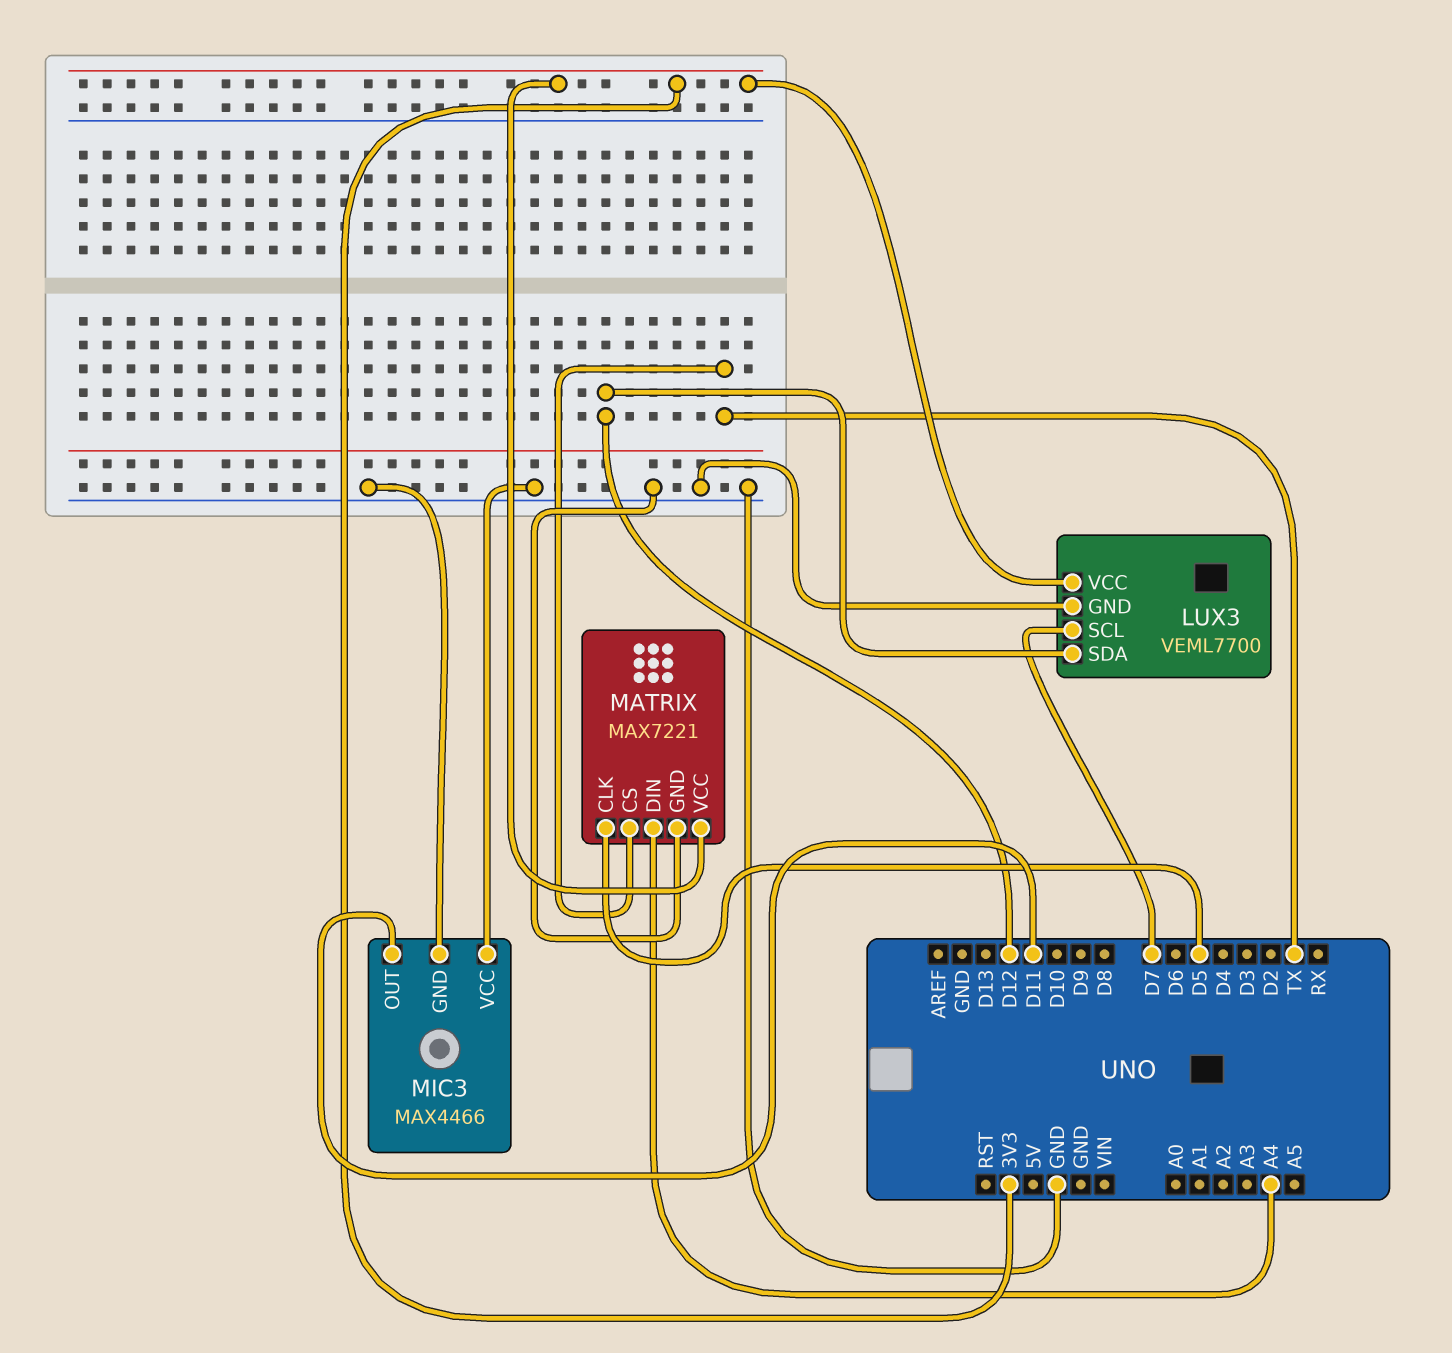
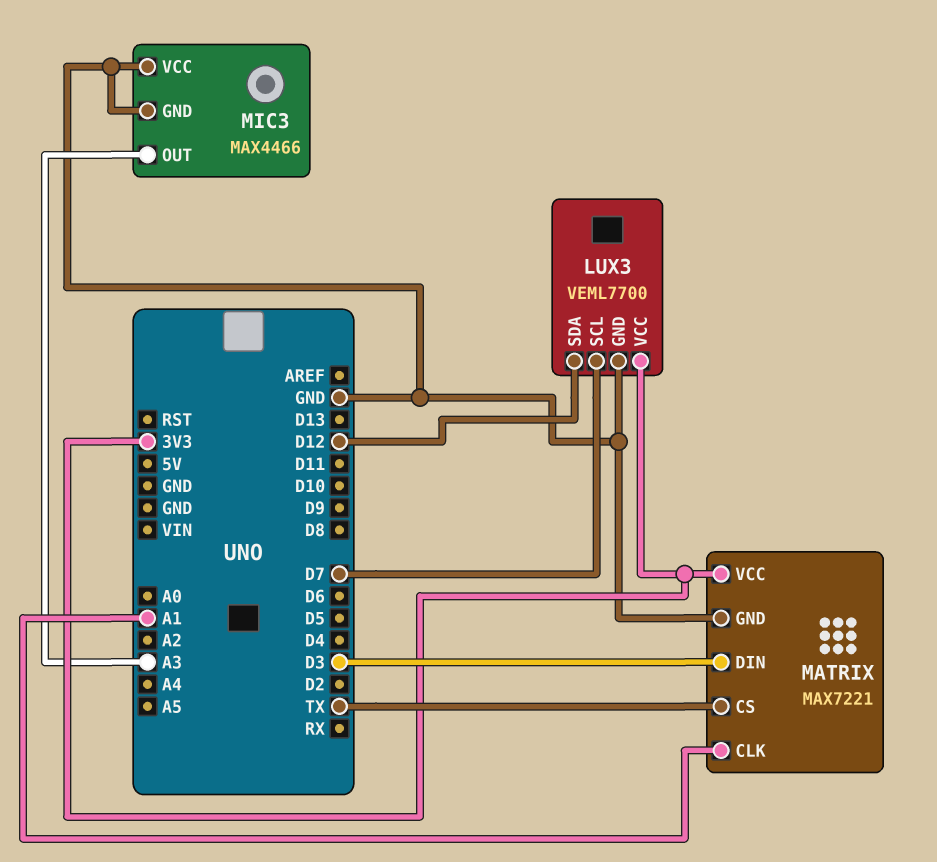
MATRIX pin CLK: D5 -> A1
MATRIX pin DIN: A4 -> D3
MIC3 pin OUT: D11 -> A3

